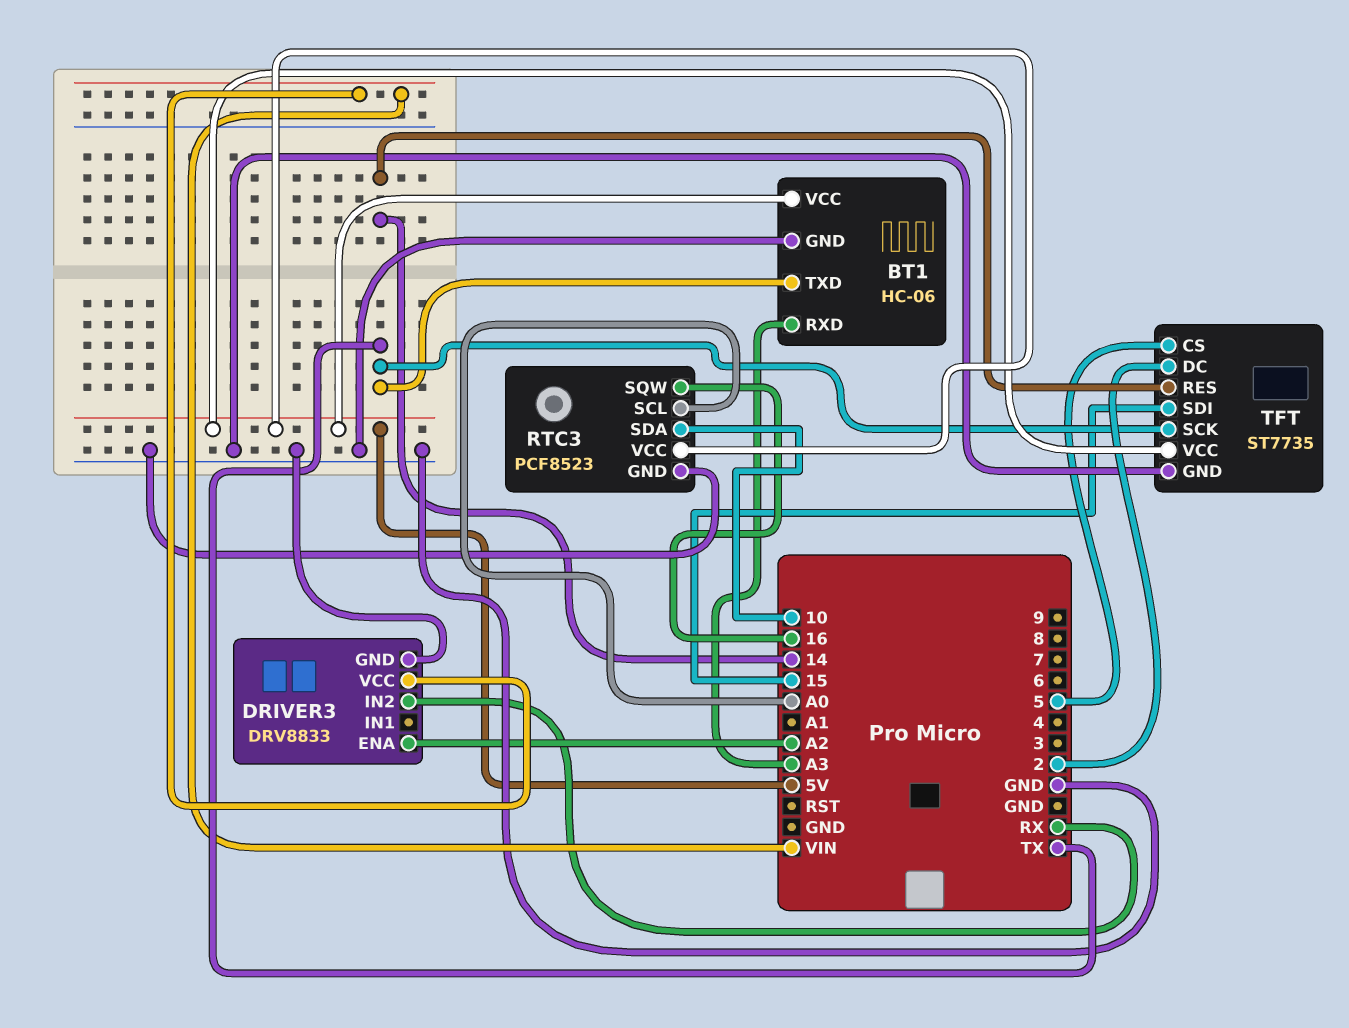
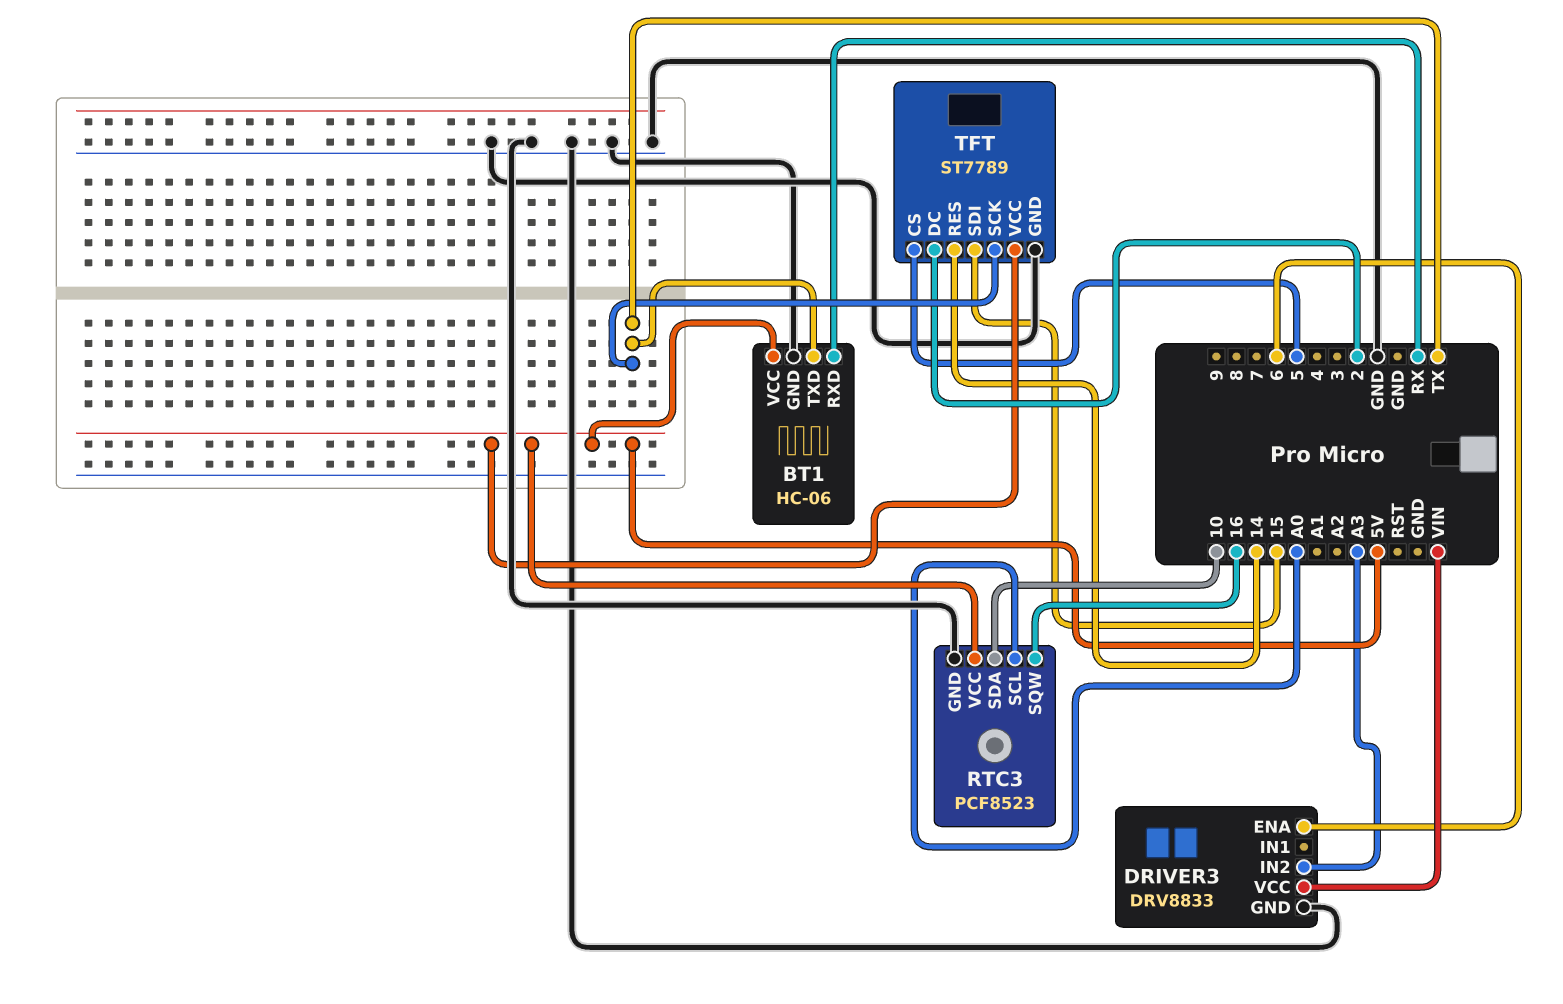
BT1 pin RXD: A3 -> RX
DRIVER3 pin ENA: A2 -> 6
DRIVER3 pin IN2: RX -> A3
TFT: ST7735 -> ST7789

